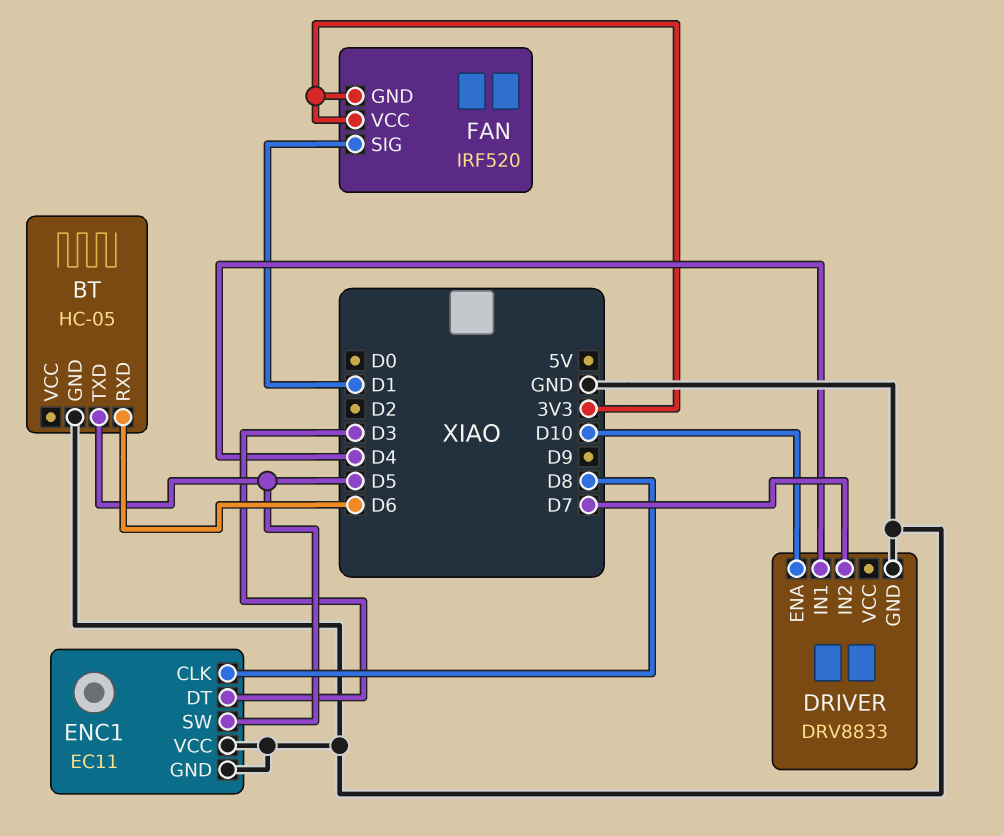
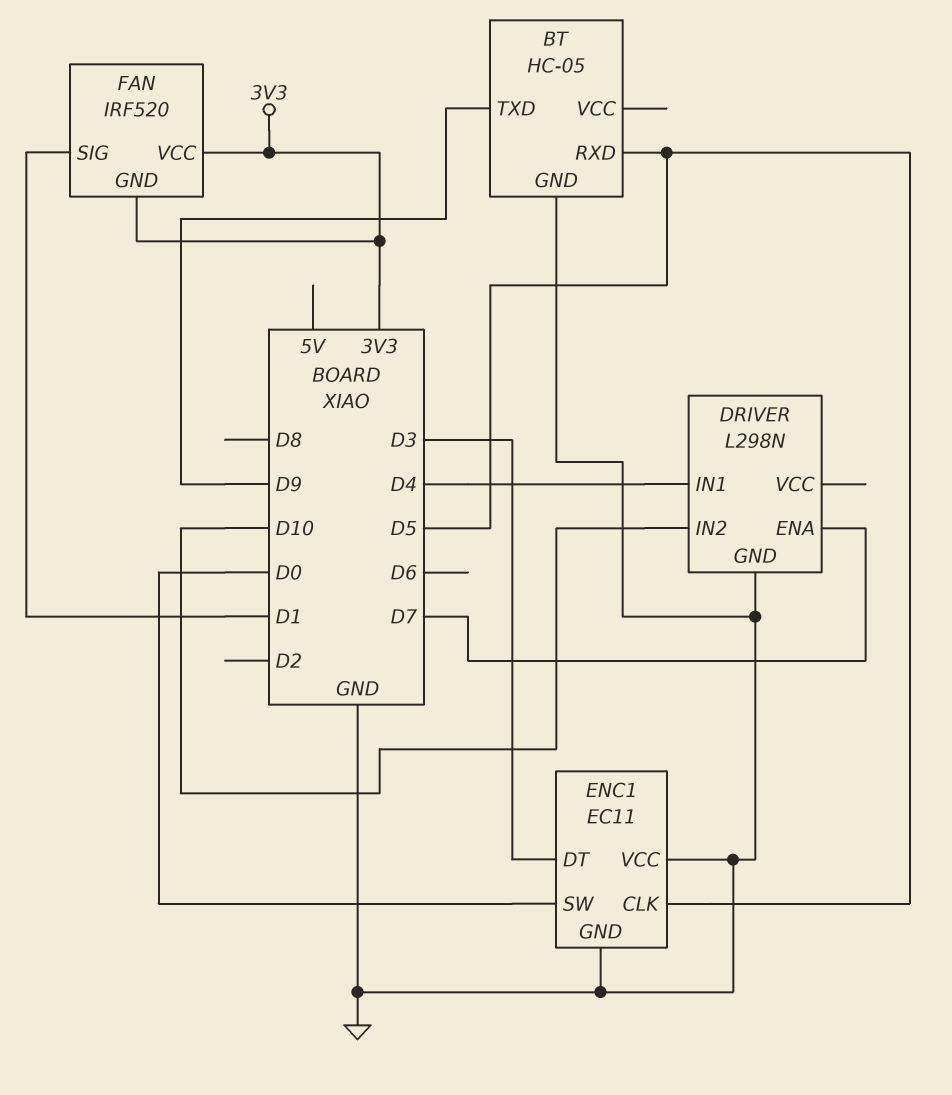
BT pin RXD: D6 -> D5
BT pin TXD: D5 -> D9
DRIVER: DRV8833 -> L298N
DRIVER pin ENA: D10 -> D7
DRIVER pin IN2: D7 -> D10
ENC1 pin CLK: D8 -> D5
ENC1 pin SW: D5 -> D0

